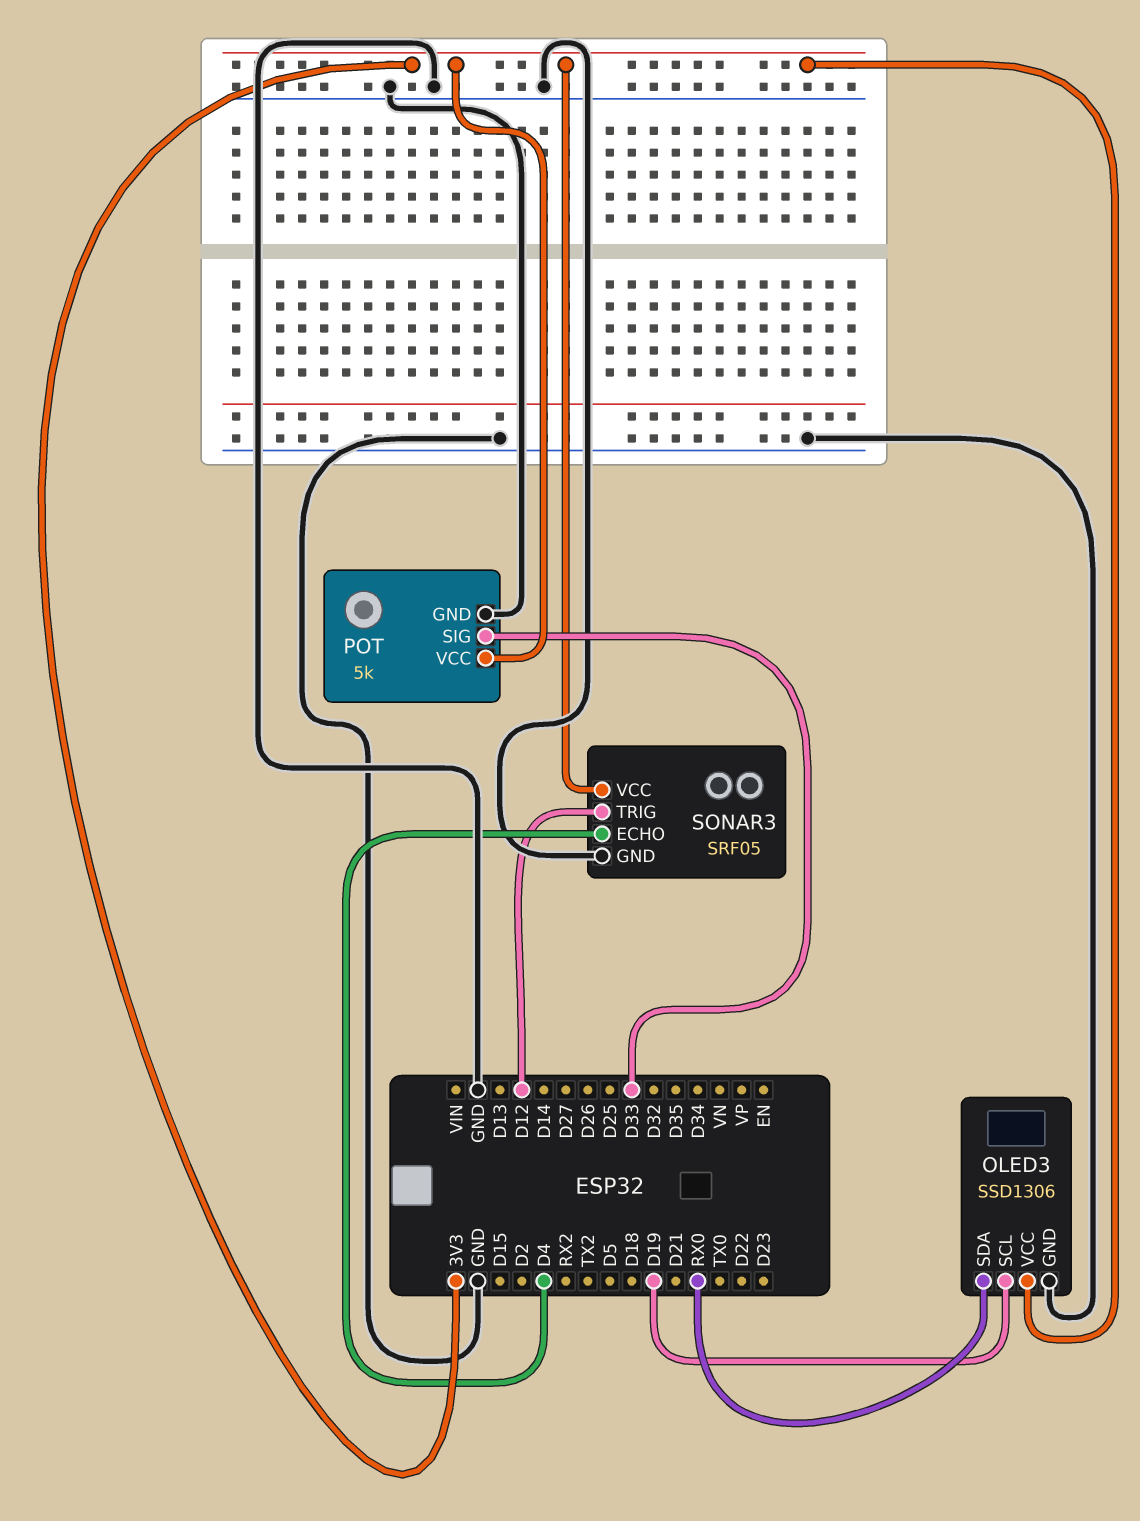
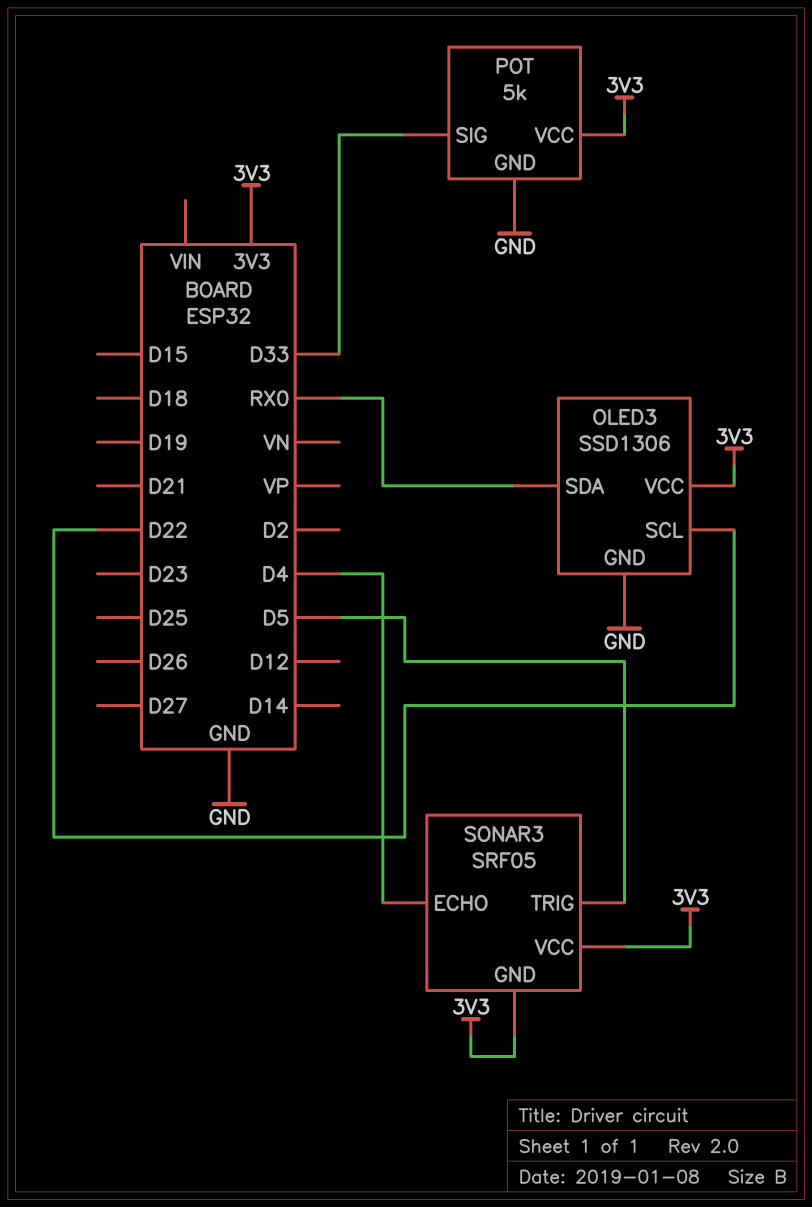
OLED3 pin SCL: D19 -> D22
SONAR3 pin GND: GND -> 3V3
SONAR3 pin TRIG: D12 -> D5

